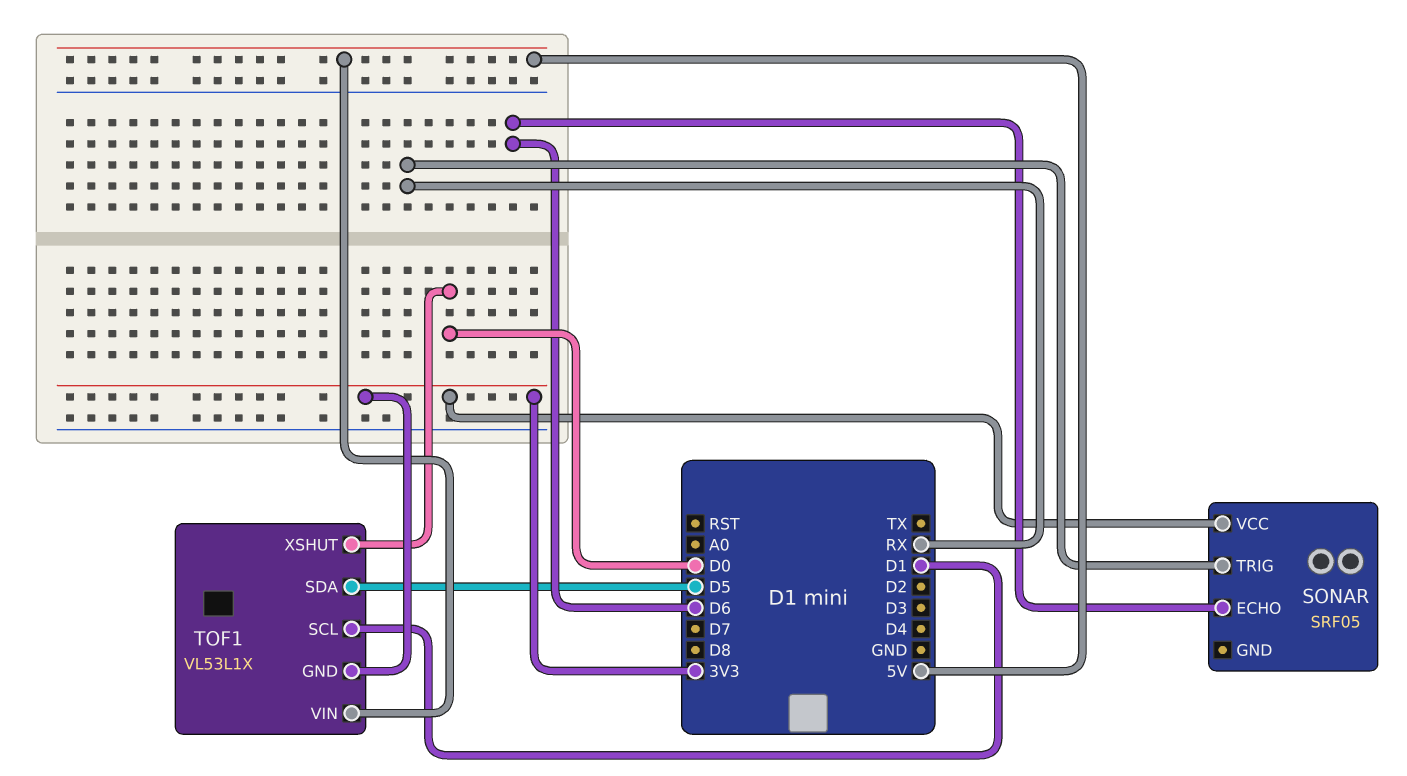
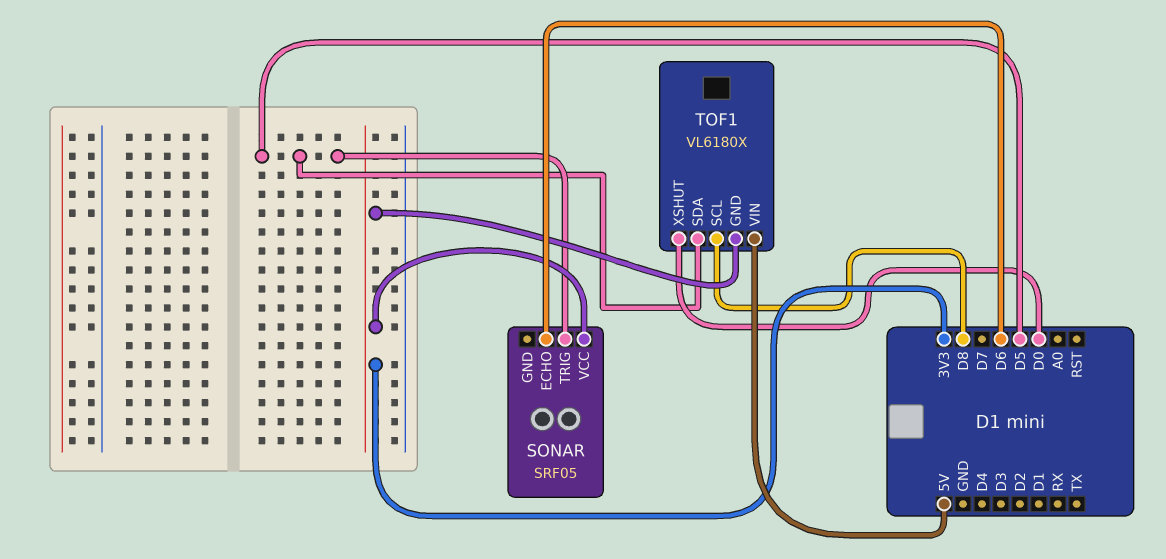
SONAR pin TRIG: RX -> D5
TOF1: VL53L1X -> VL6180X
TOF1 pin SCL: D1 -> D8

